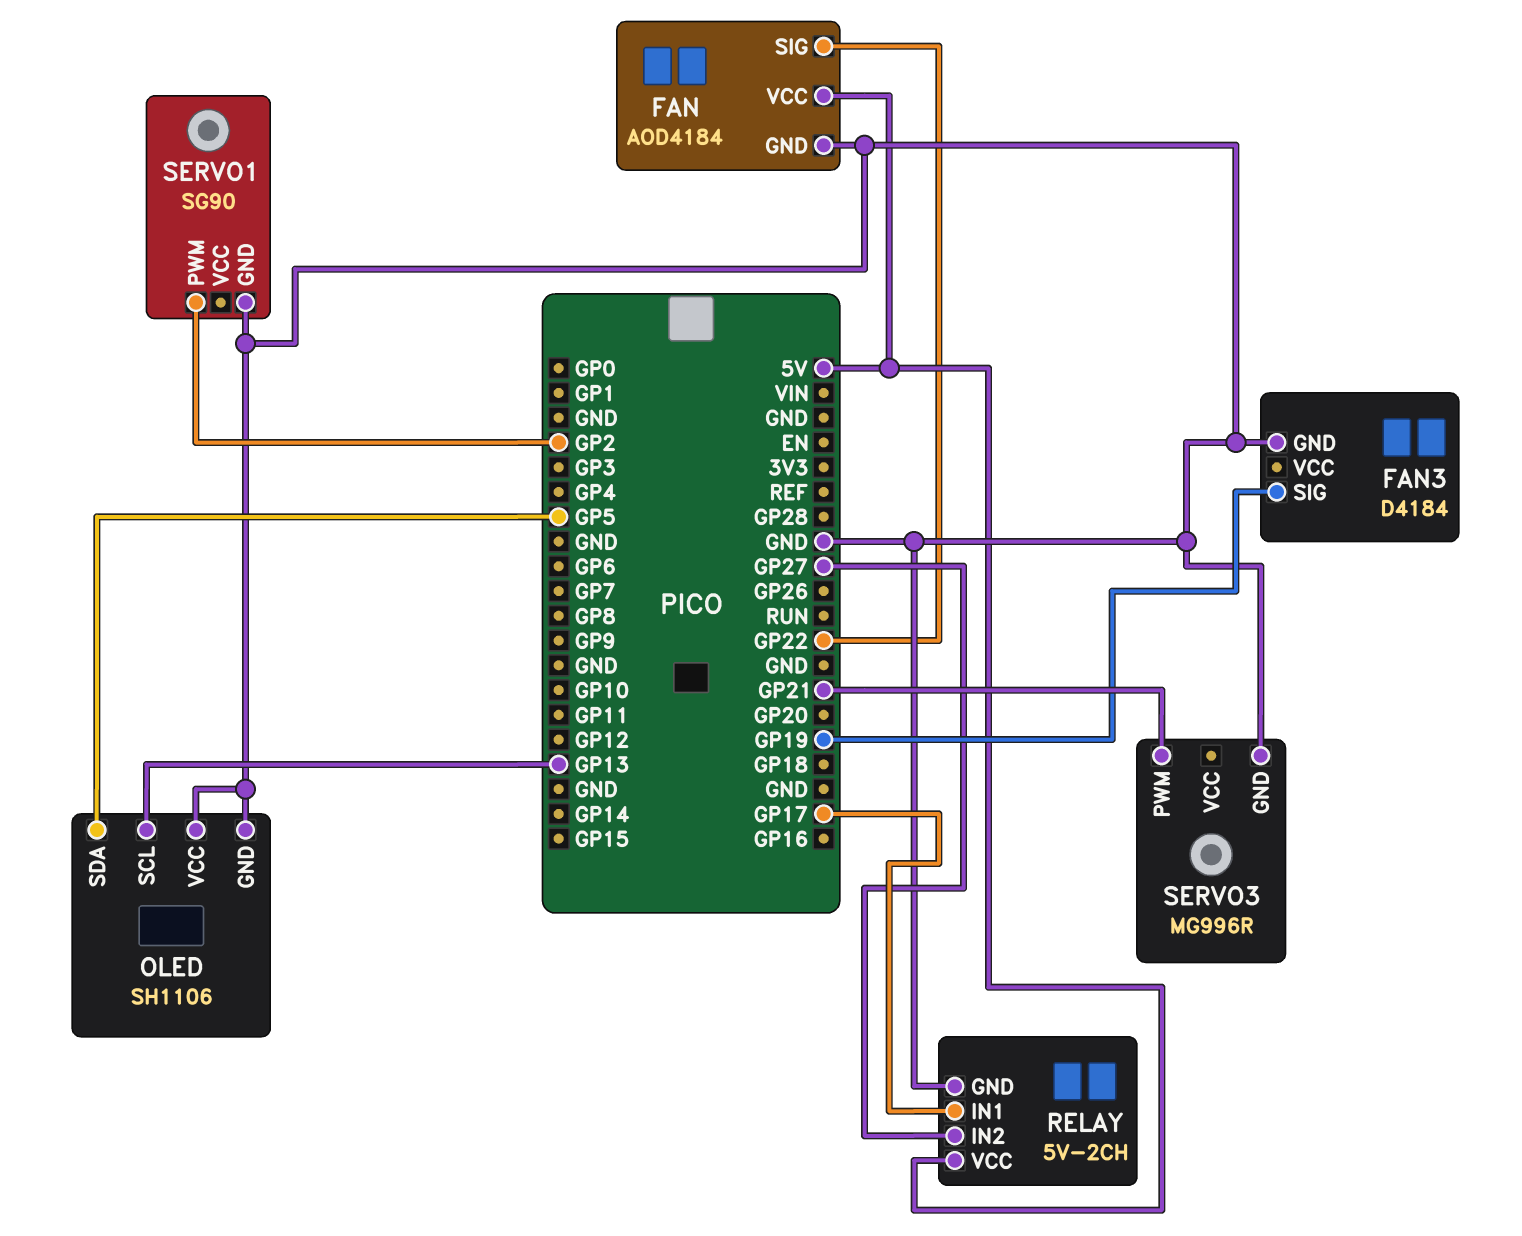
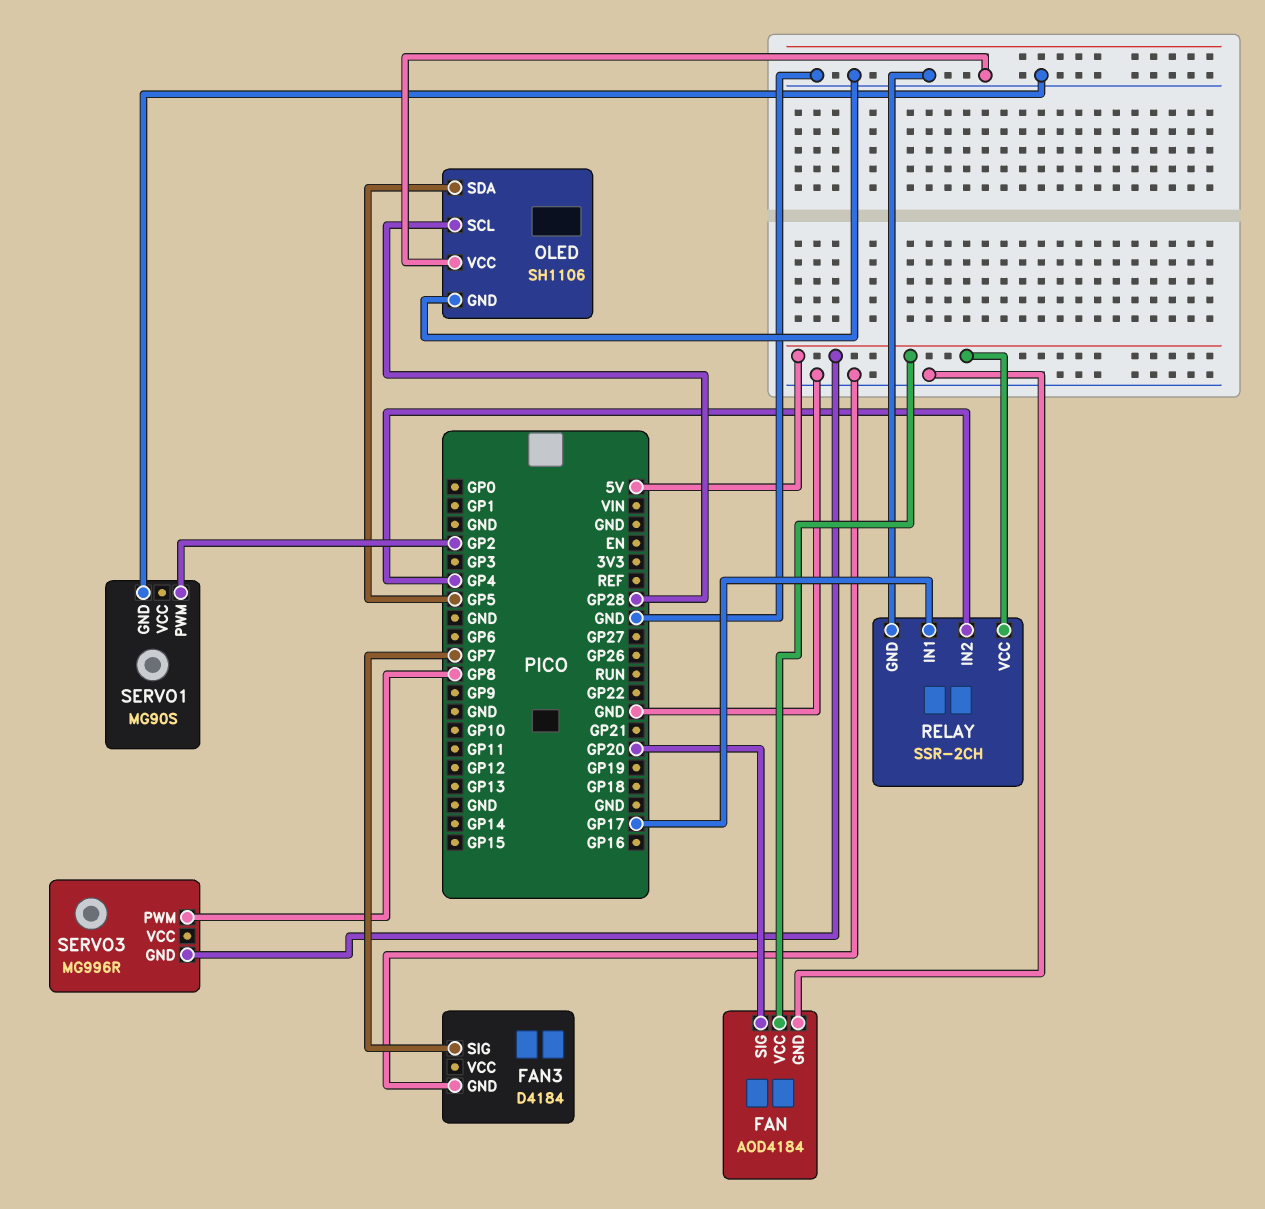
FAN pin SIG: GP22 -> GP20
FAN3 pin SIG: GP19 -> GP7
OLED pin SCL: GP13 -> GP28
RELAY: 5V-2CH -> SSR-2CH
RELAY pin IN2: GP27 -> GP4
SERVO1: SG90 -> MG90S
SERVO3 pin GND: GND -> 5V
SERVO3 pin PWM: GP21 -> GP8

